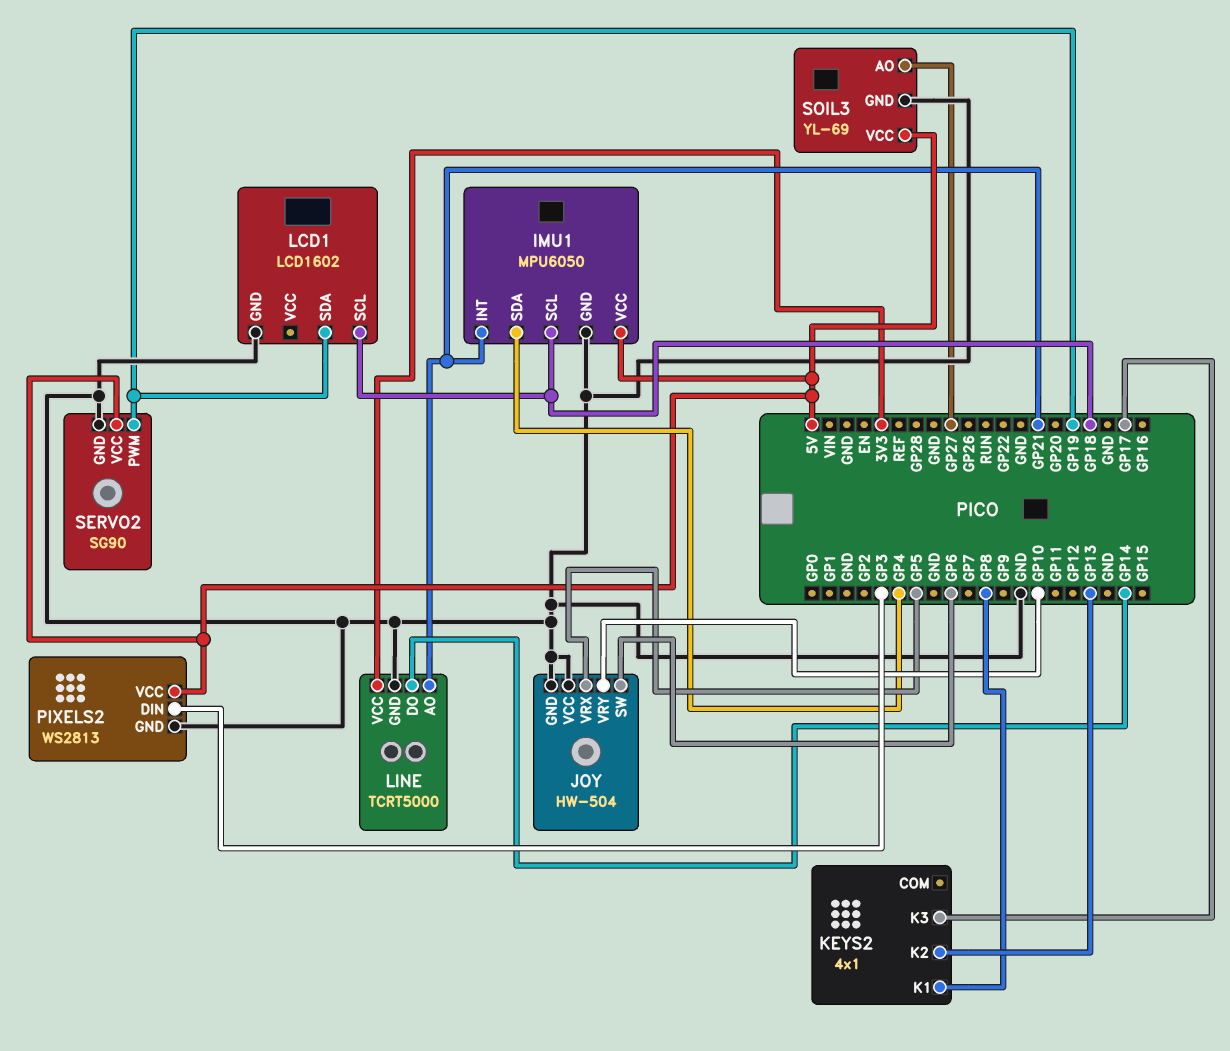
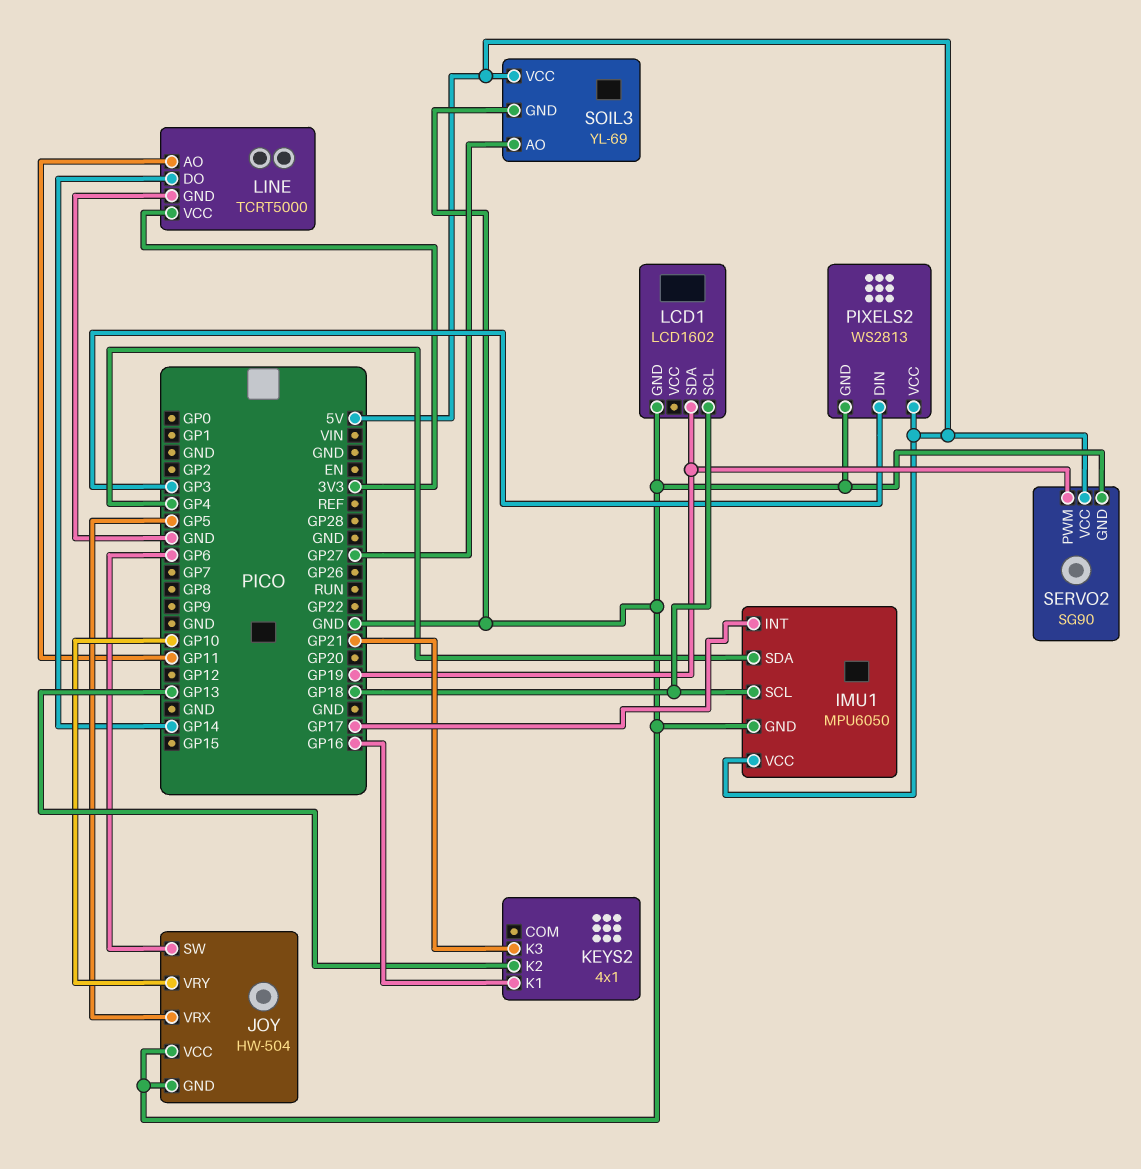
IMU1 pin INT: GP21 -> GP17
KEYS2 pin K1: GP8 -> GP16
KEYS2 pin K3: GP17 -> GP21
LINE pin AO: GP21 -> GP11

